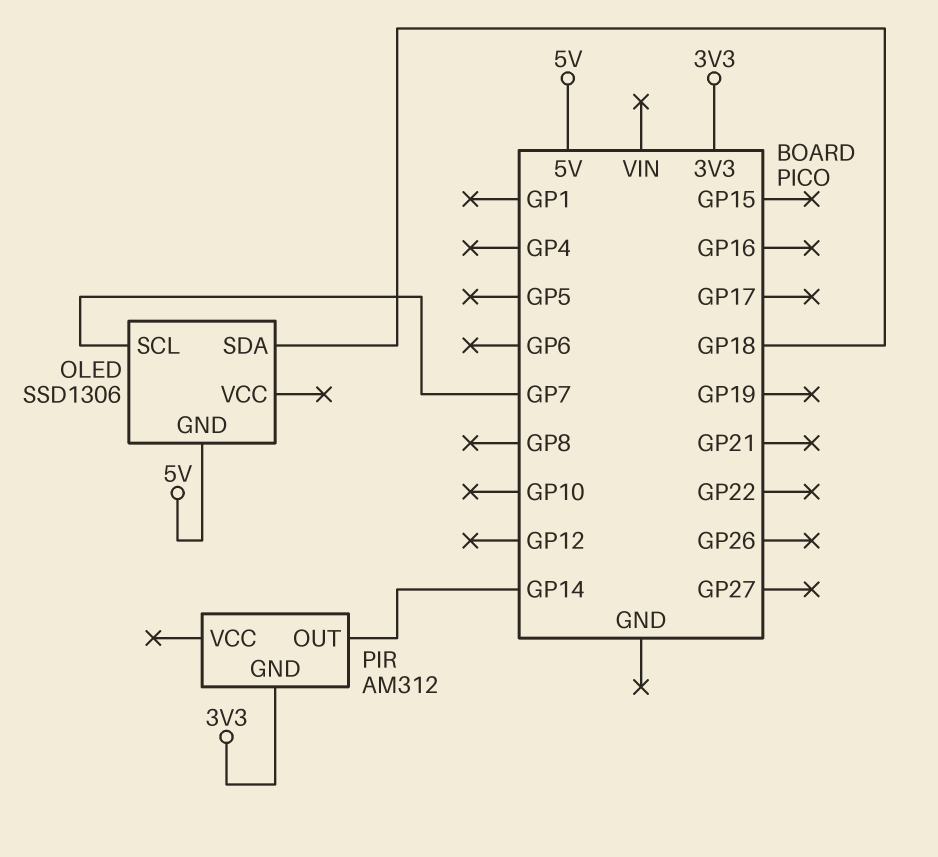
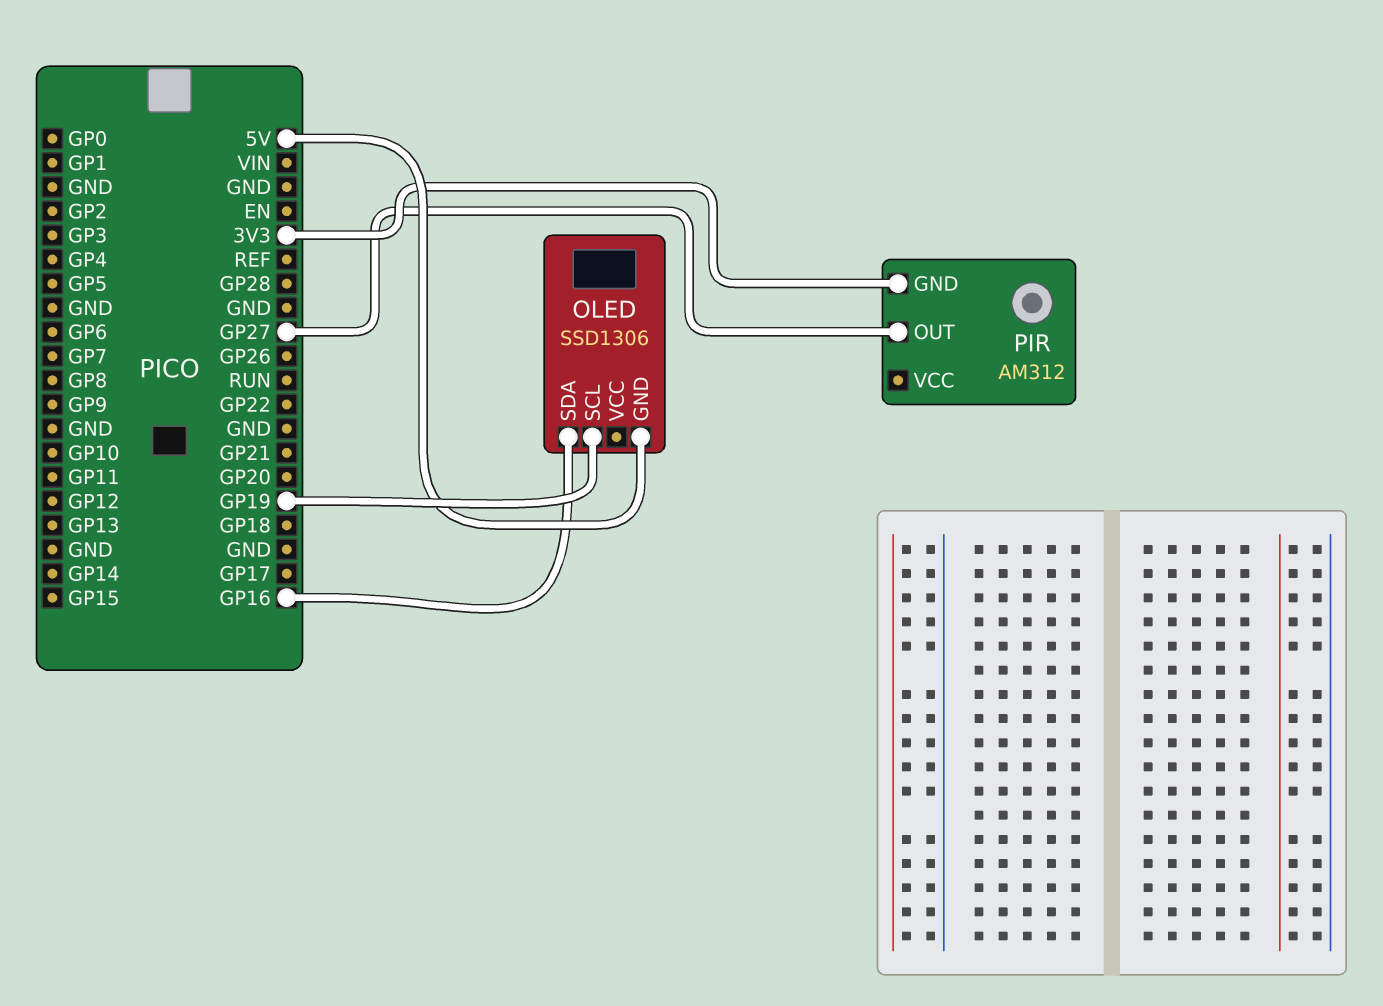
OLED pin SCL: GP7 -> GP19
OLED pin SDA: GP18 -> GP16
PIR pin OUT: GP14 -> GP27

